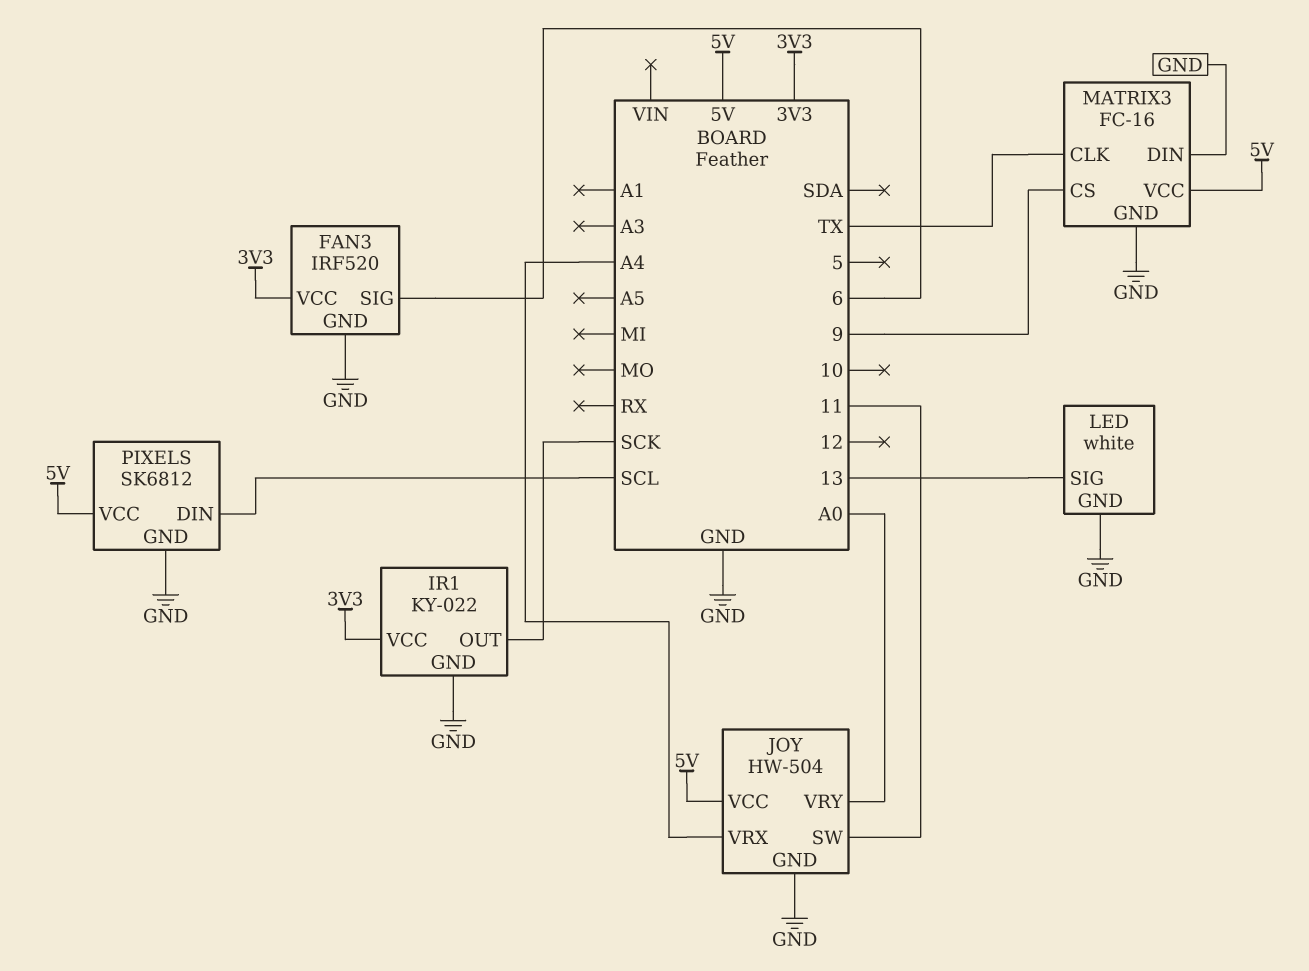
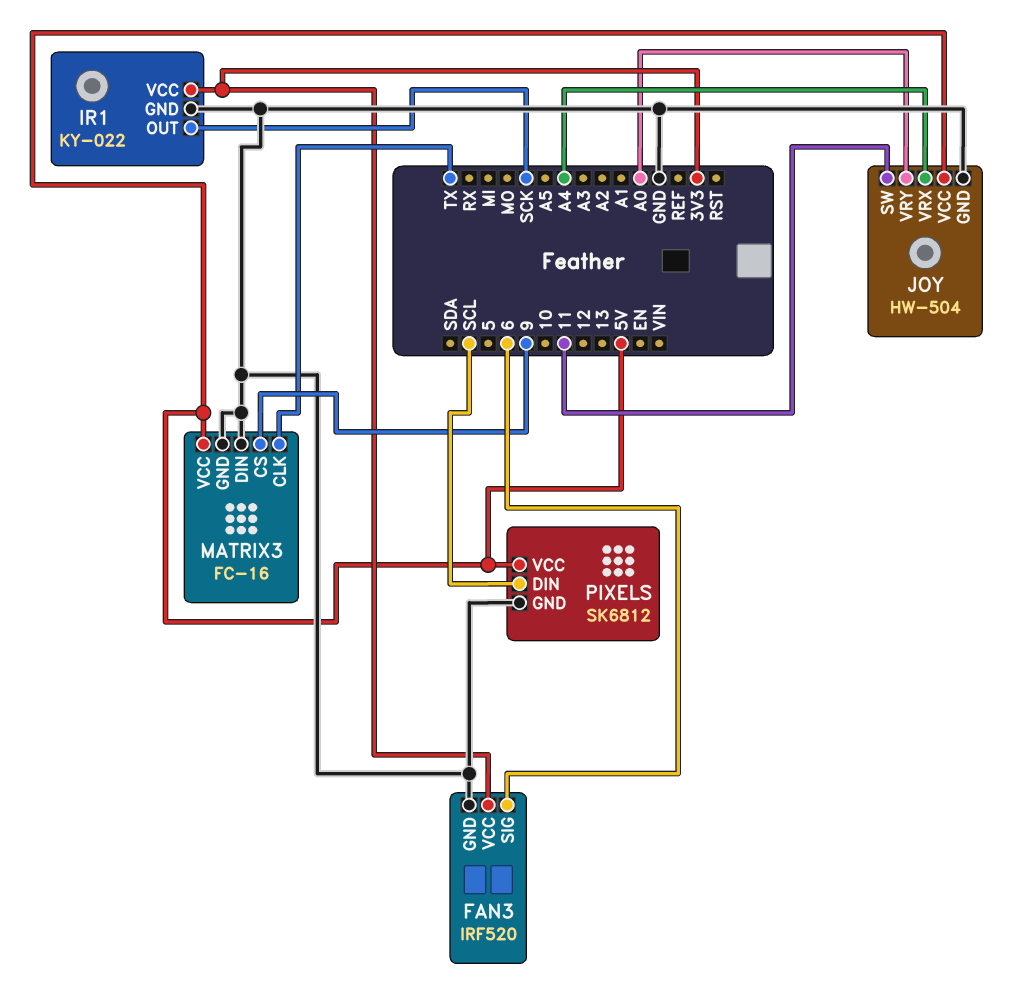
LED: white -> none
LED pin GND: GND -> none
LED pin SIG: 13 -> none

